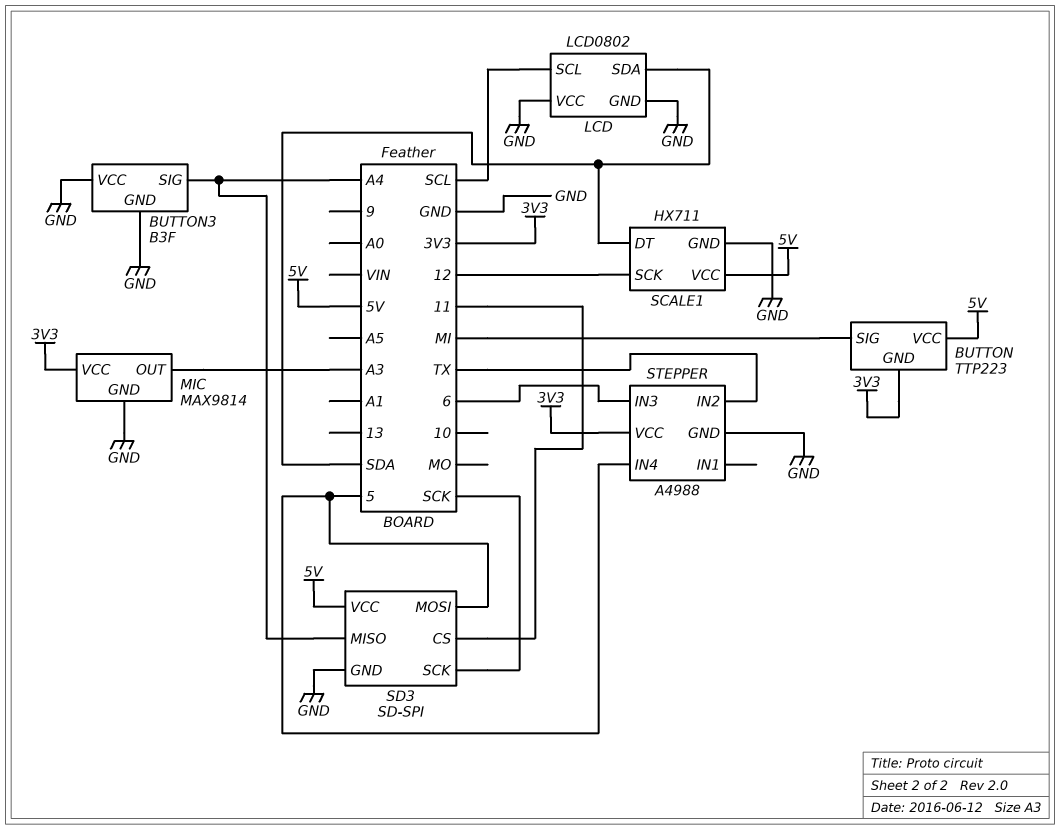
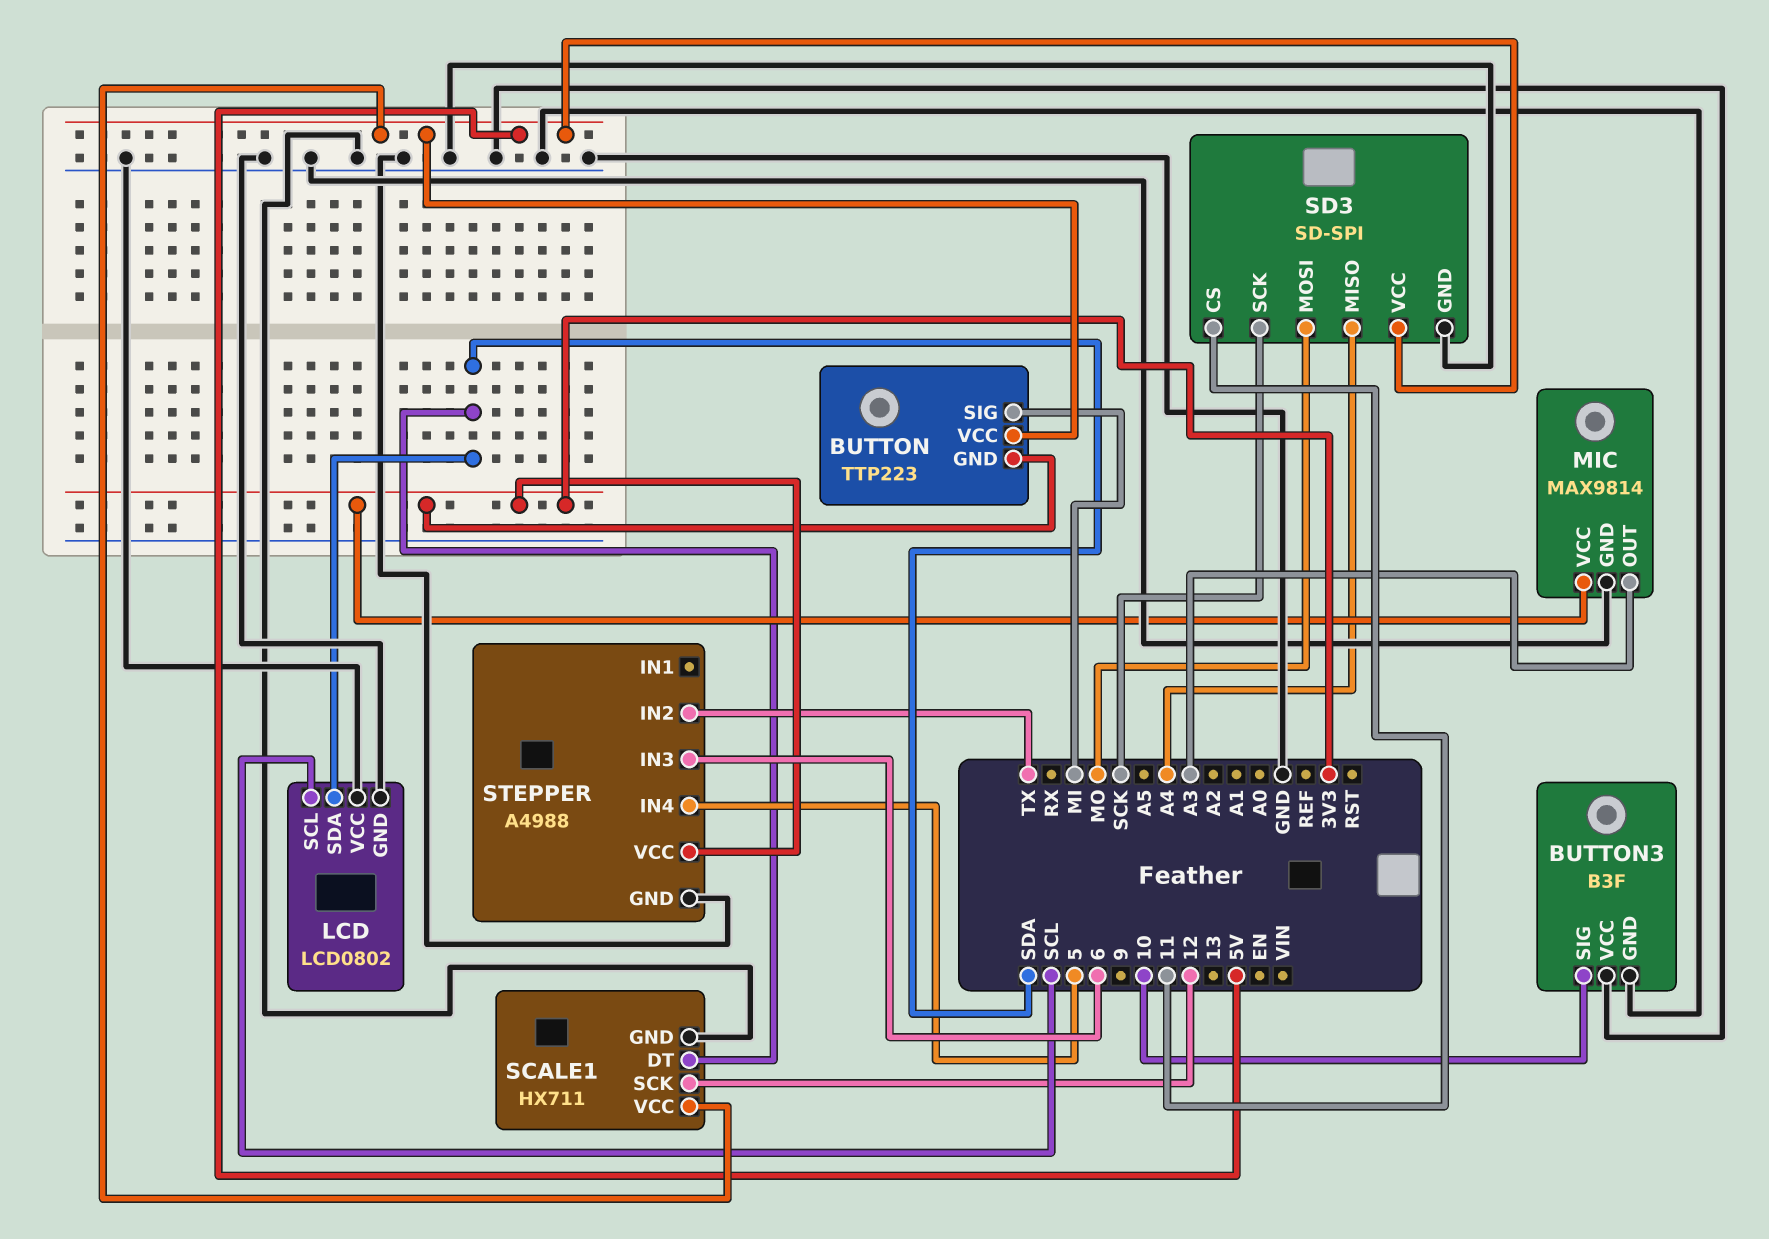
BUTTON3 pin SIG: A4 -> 10
SD3 pin MOSI: 5 -> MO

